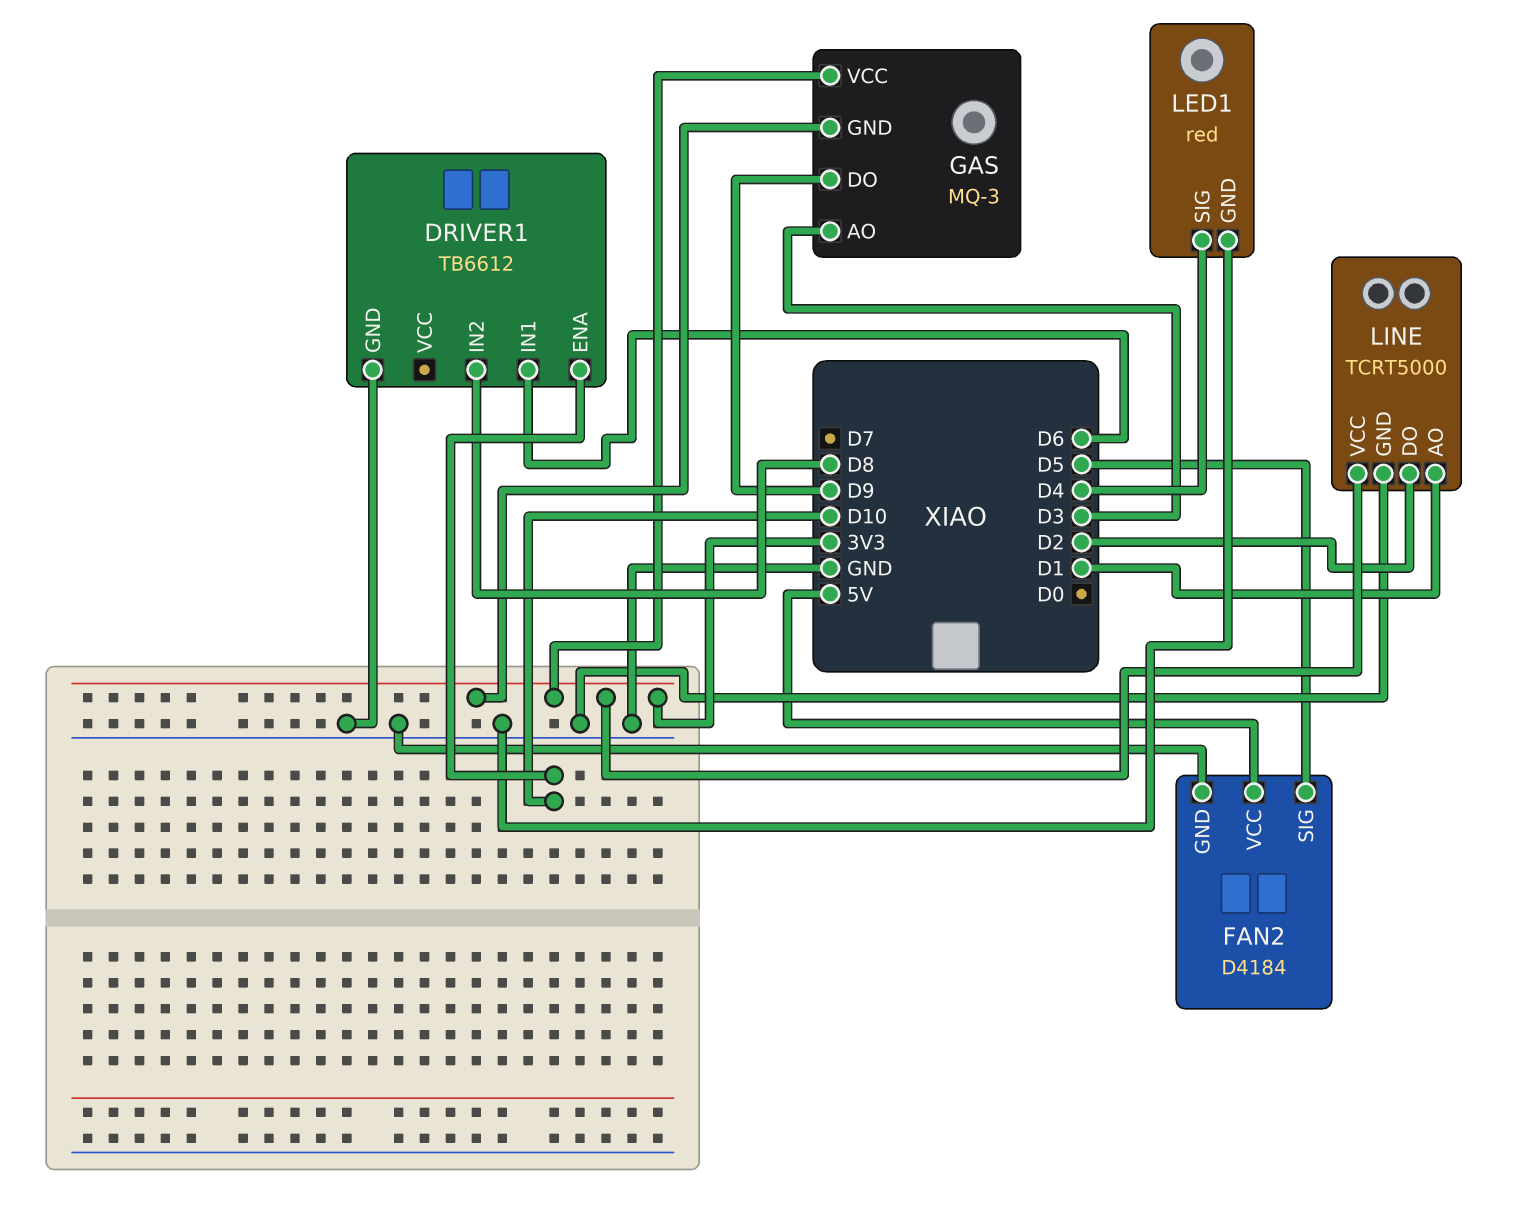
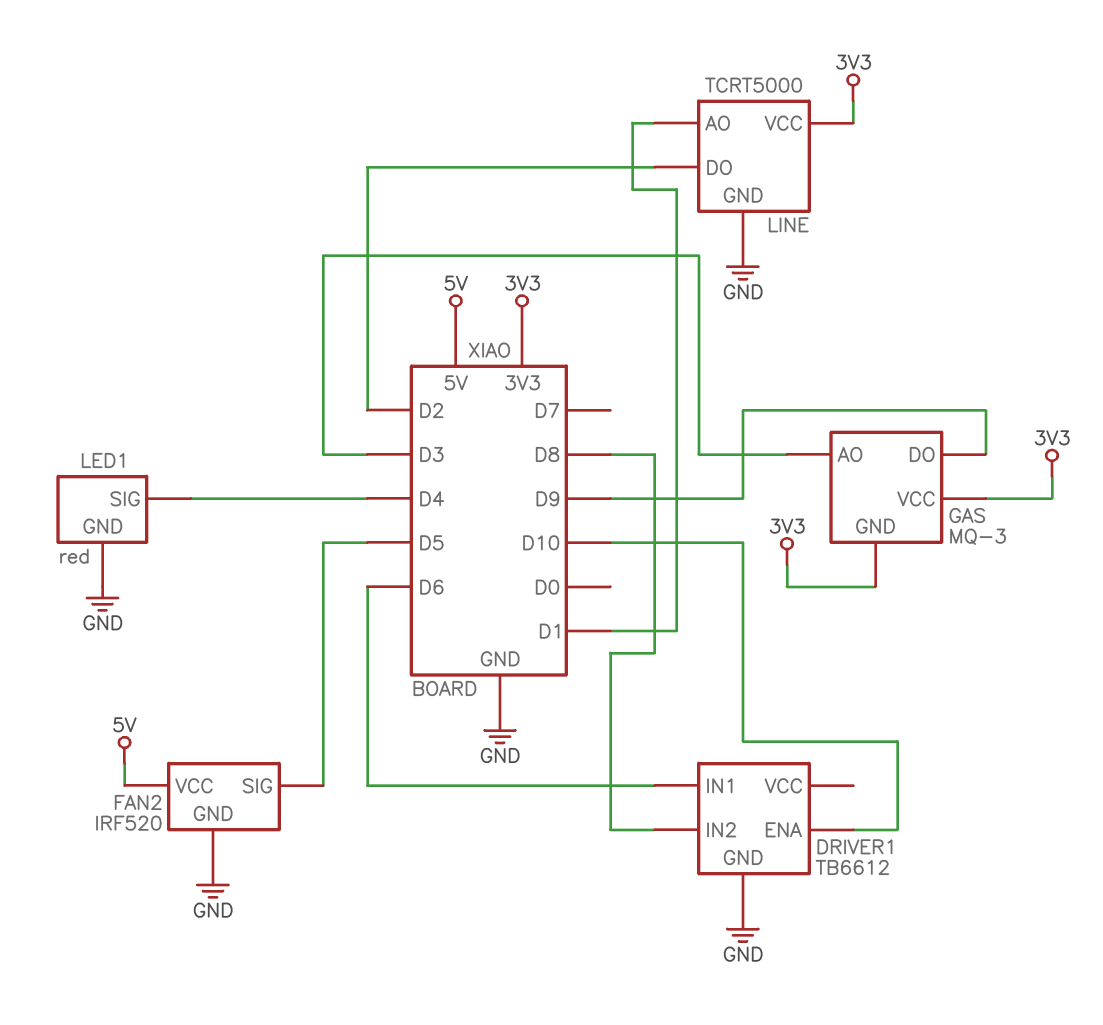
FAN2: D4184 -> IRF520

